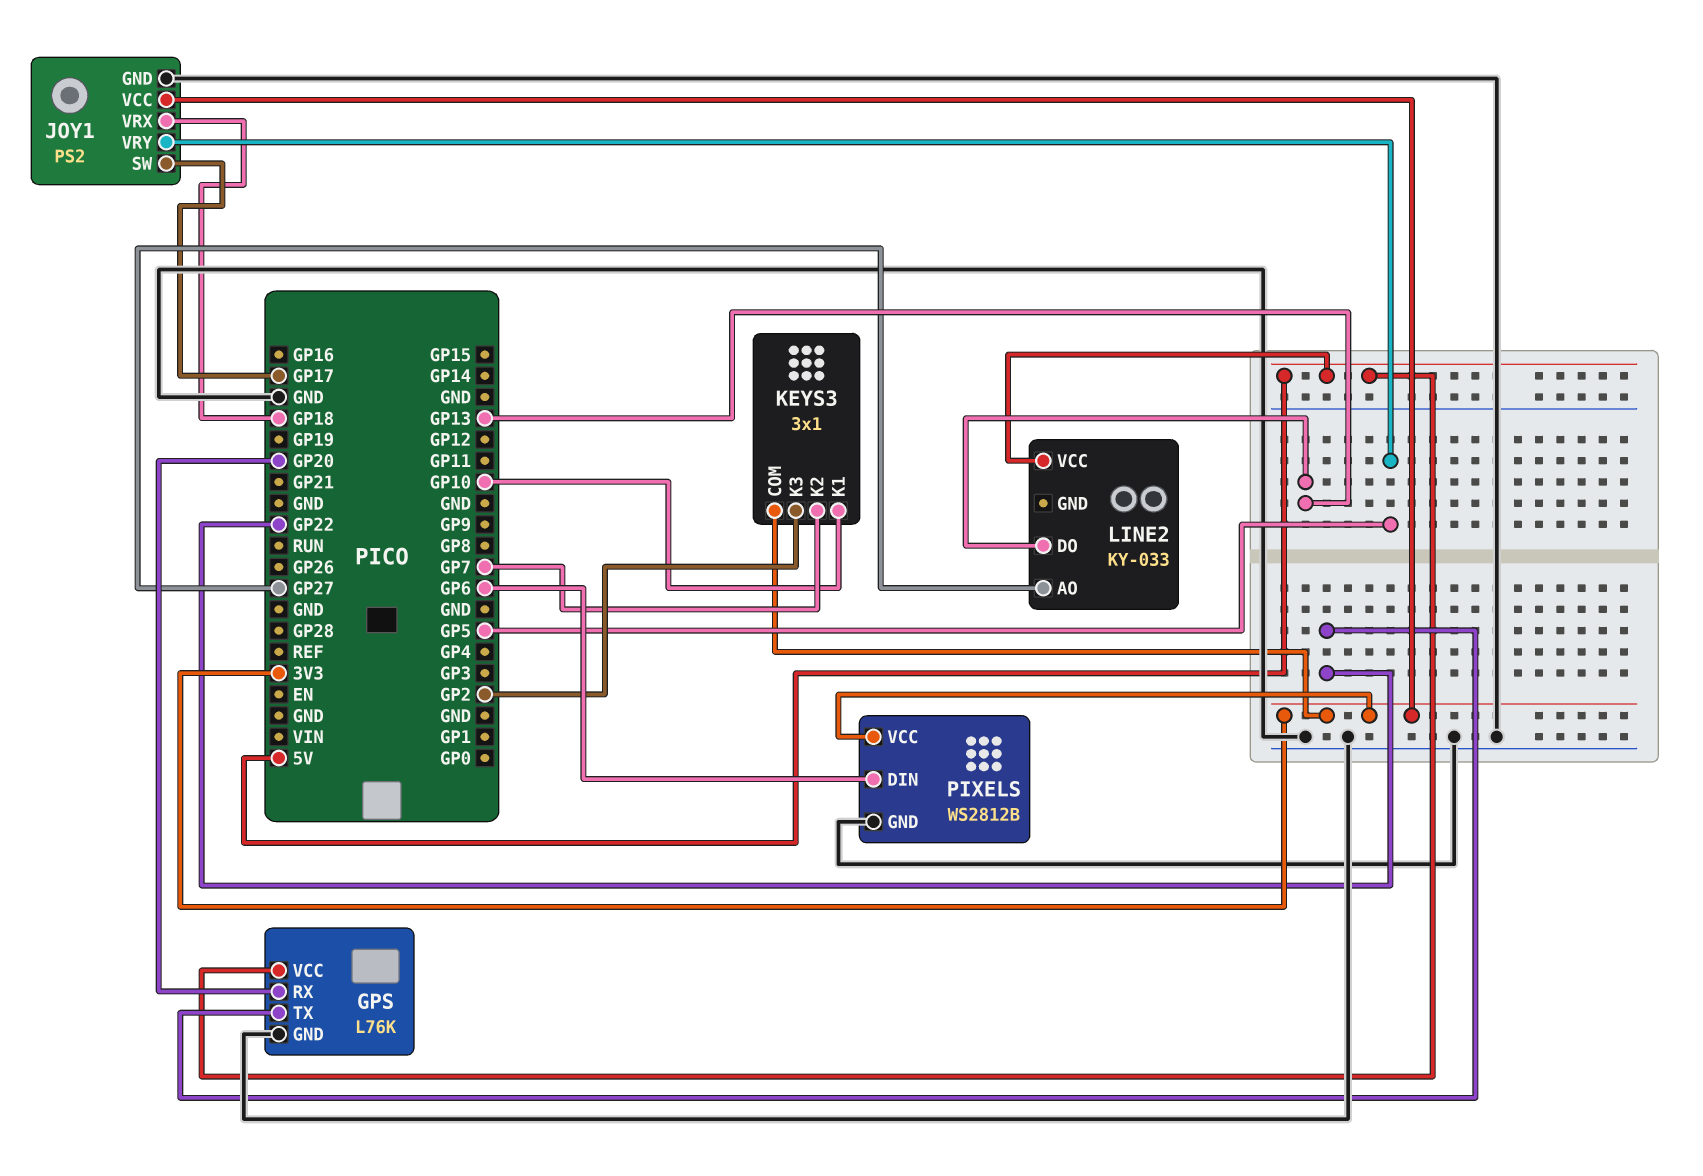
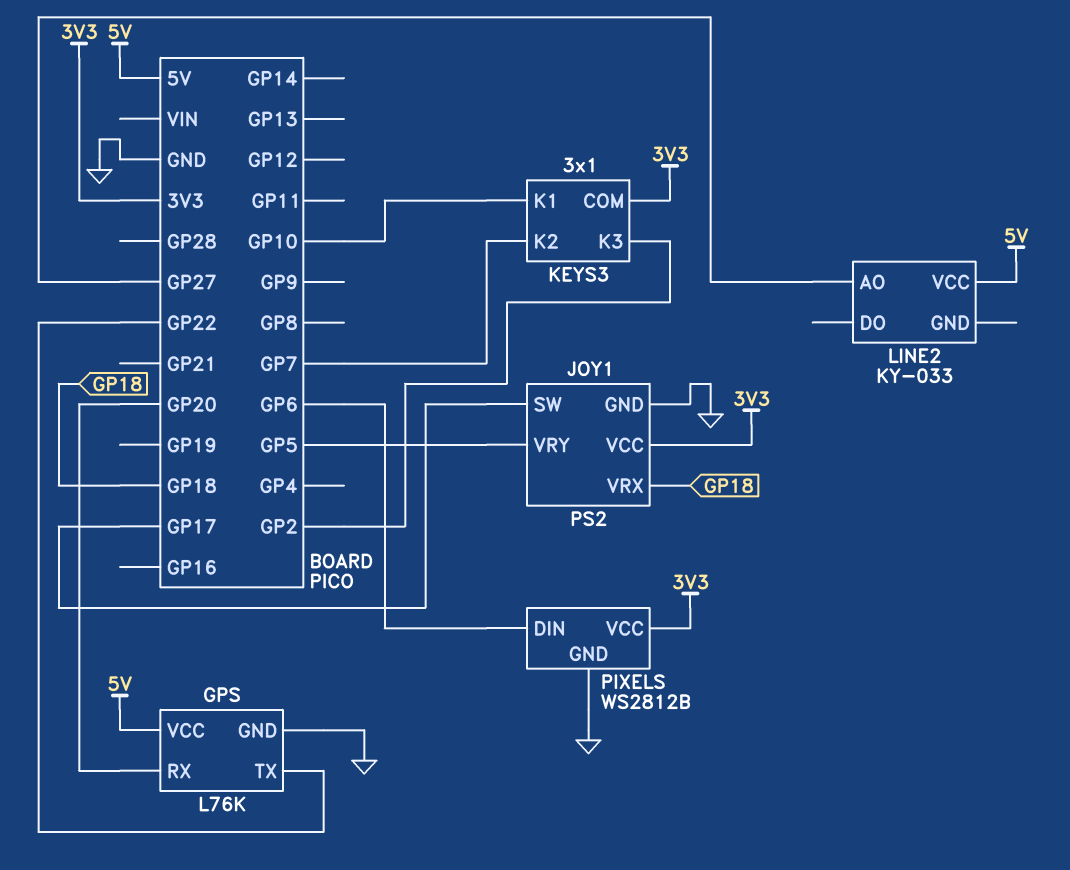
LINE2 pin DO: GP13 -> none

